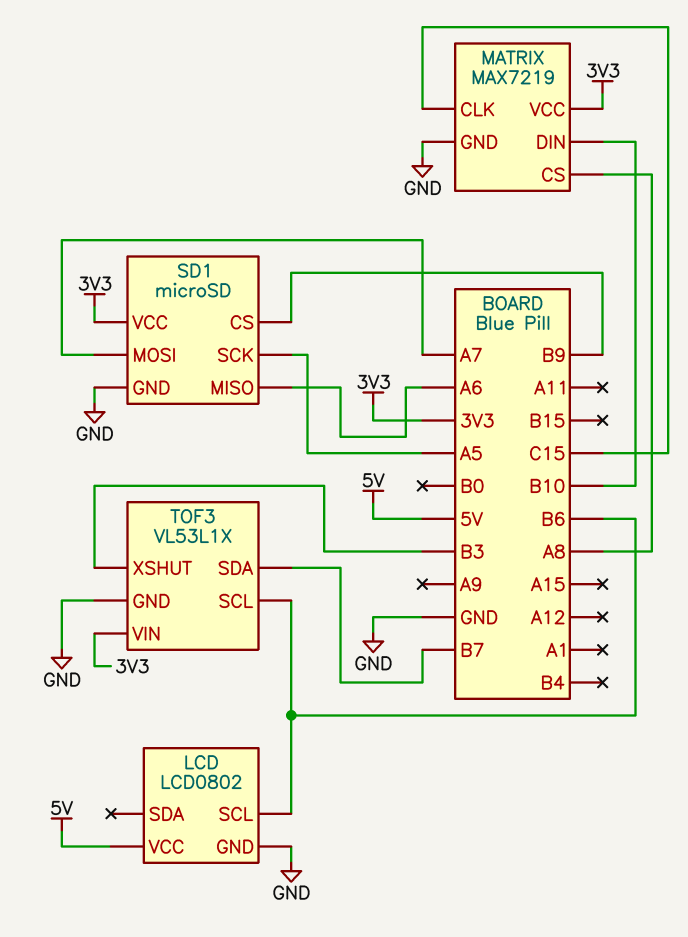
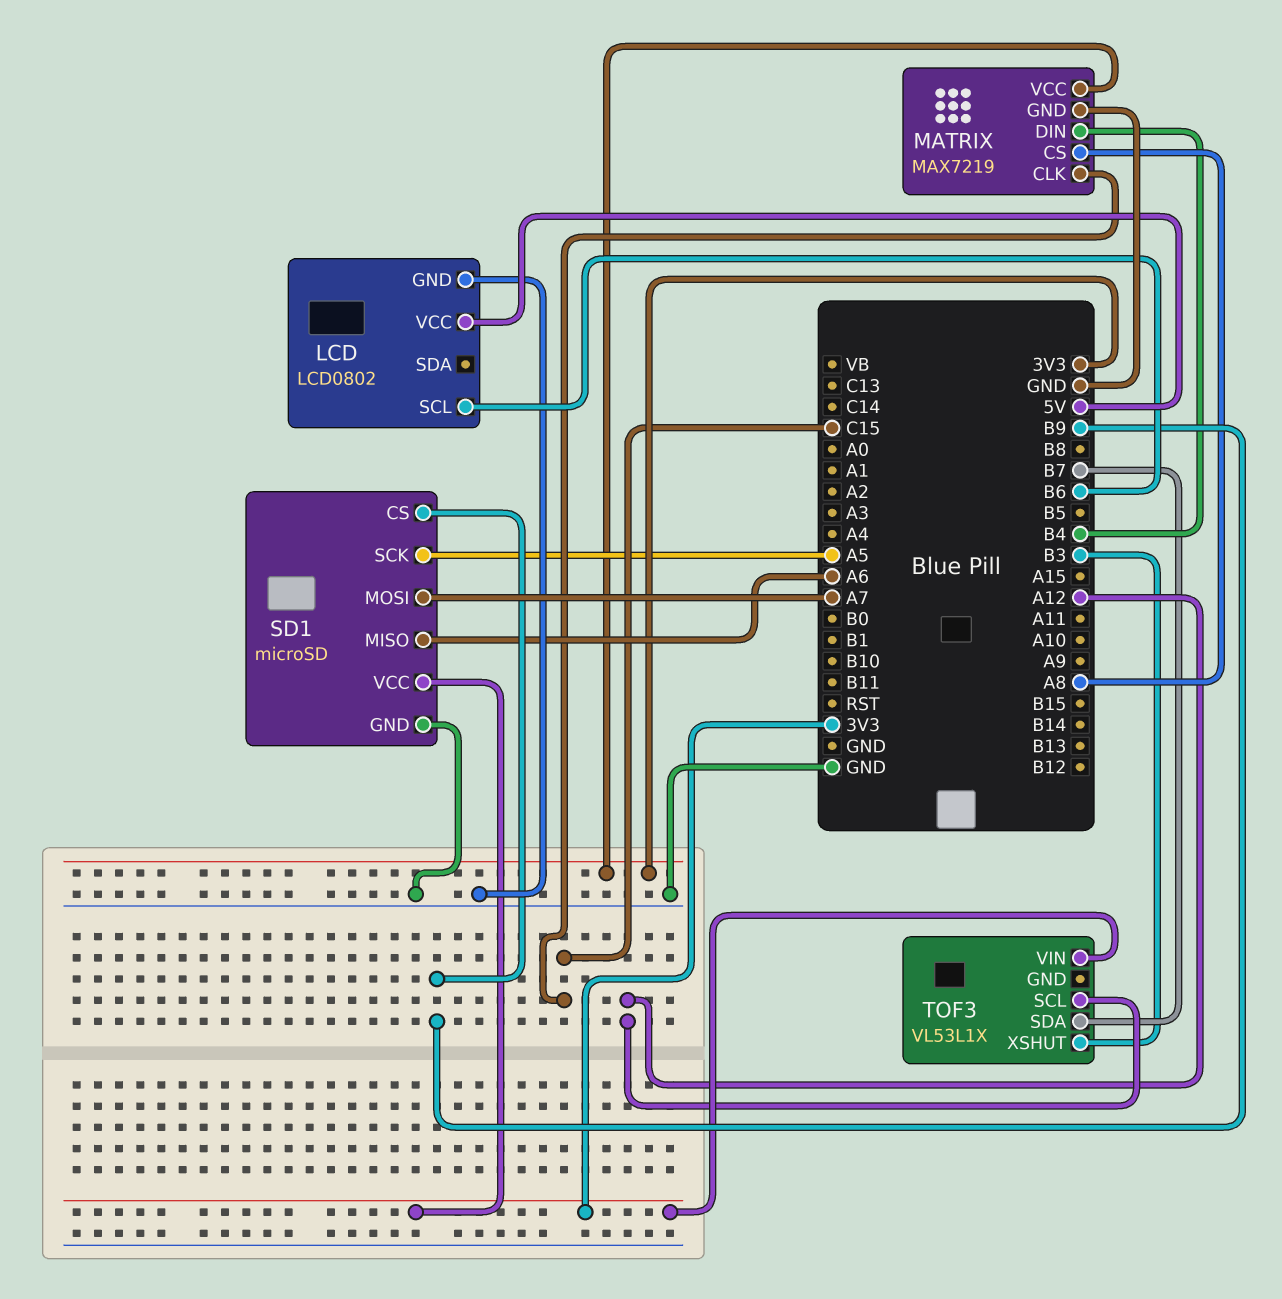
MATRIX pin DIN: B10 -> B4
TOF3 pin GND: GND -> none
TOF3 pin SCL: B6 -> A12

